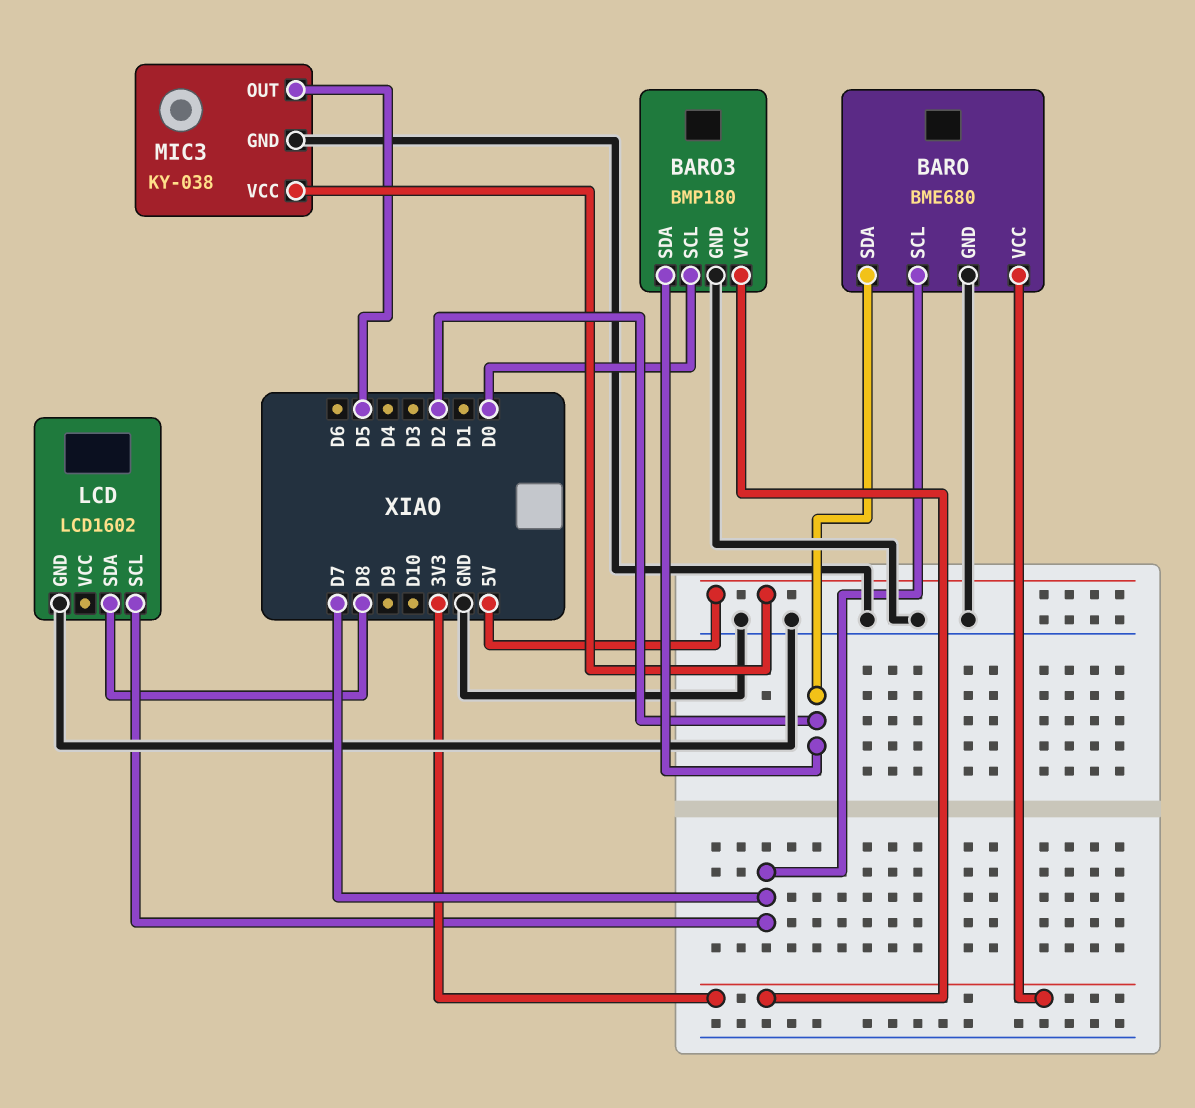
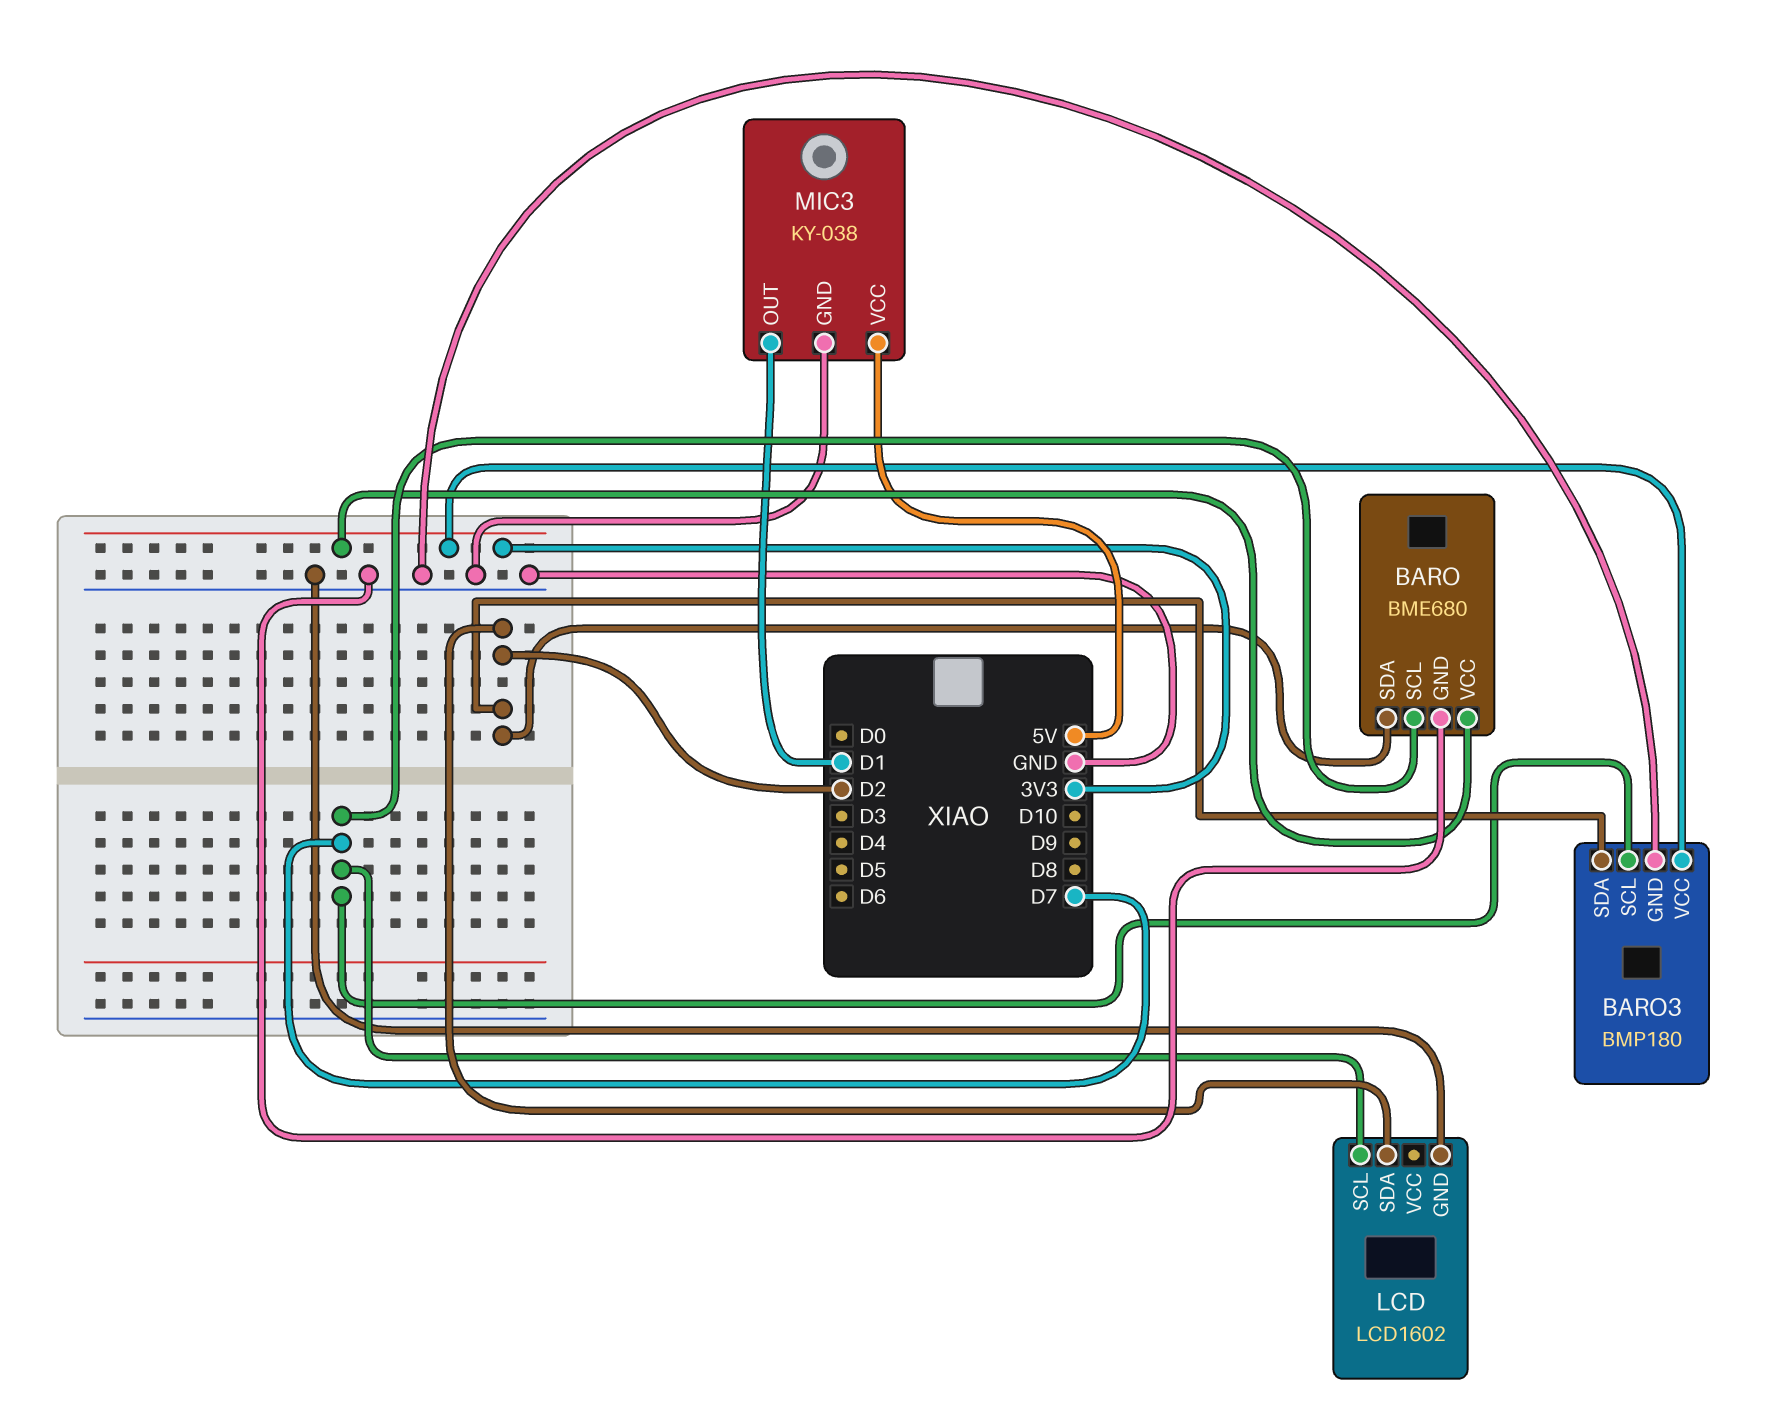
BARO3 pin SCL: D0 -> D7
LCD pin SDA: D8 -> D2
MIC3 pin OUT: D5 -> D1

